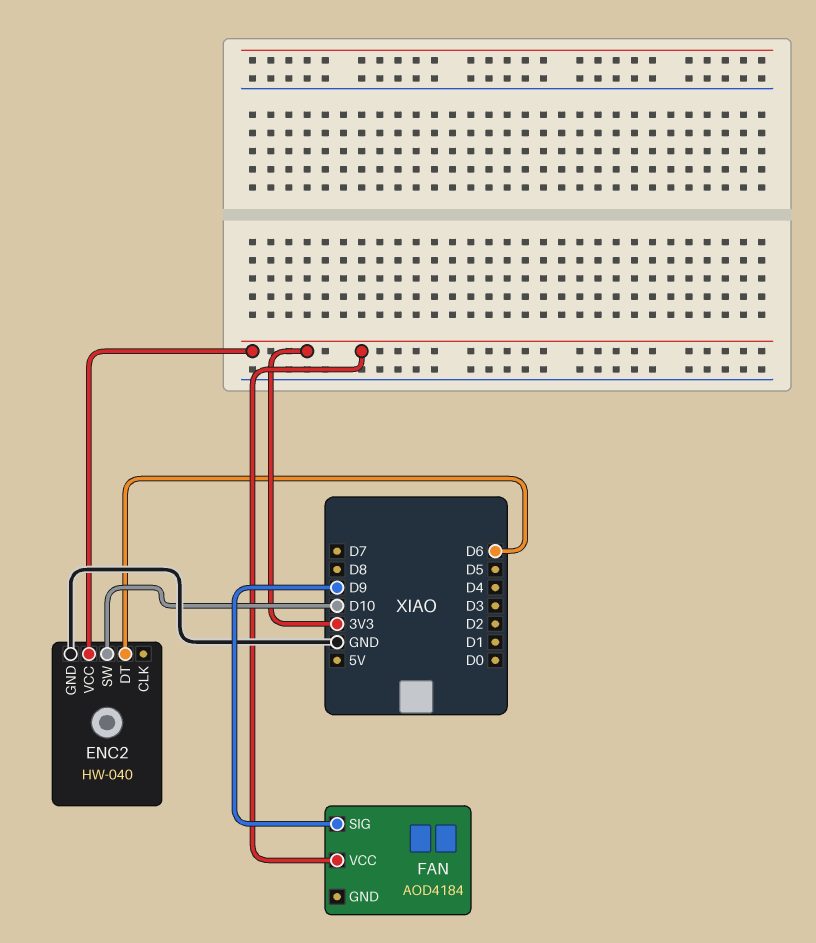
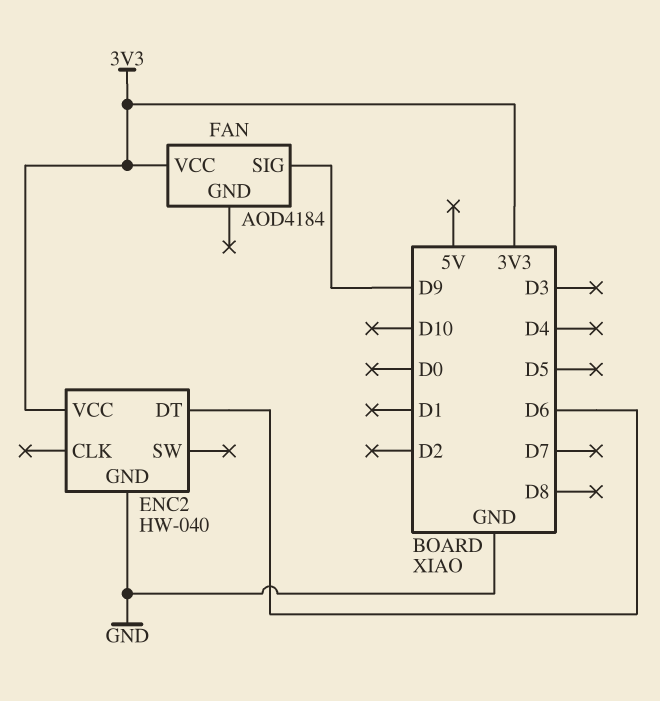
ENC2 pin SW: D10 -> none

